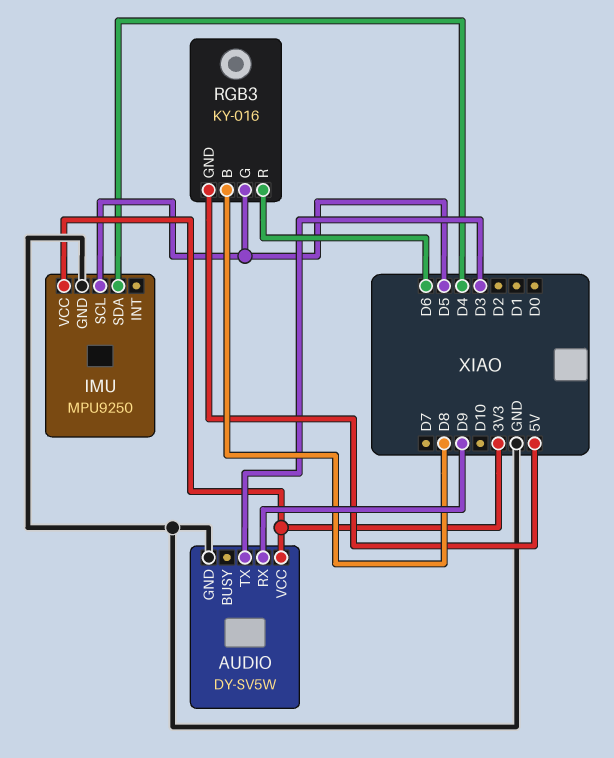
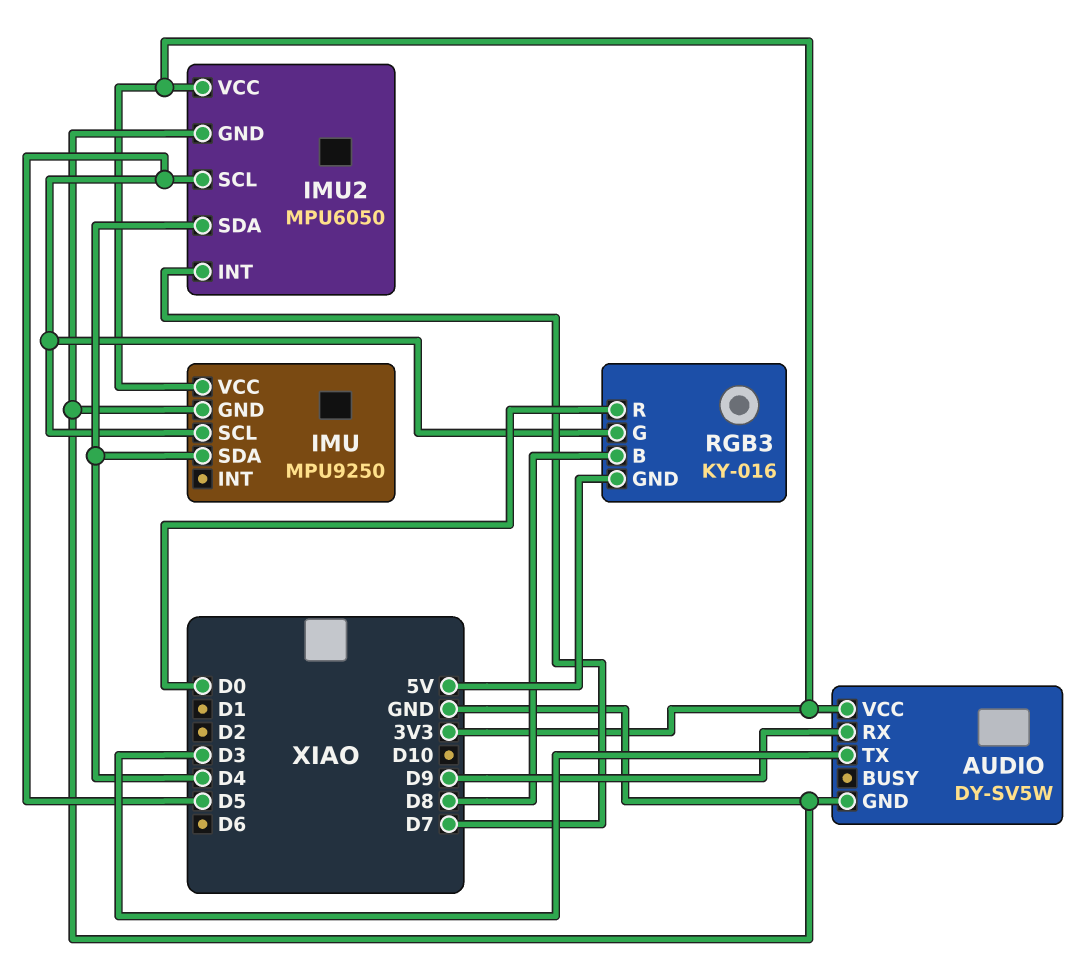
IMU2: none -> MPU6050
IMU2 pin GND: none -> GND
IMU2 pin INT: none -> D7
IMU2 pin SCL: none -> D5
IMU2 pin SDA: none -> D4
IMU2 pin VCC: none -> 3V3
RGB3 pin R: D6 -> D0

